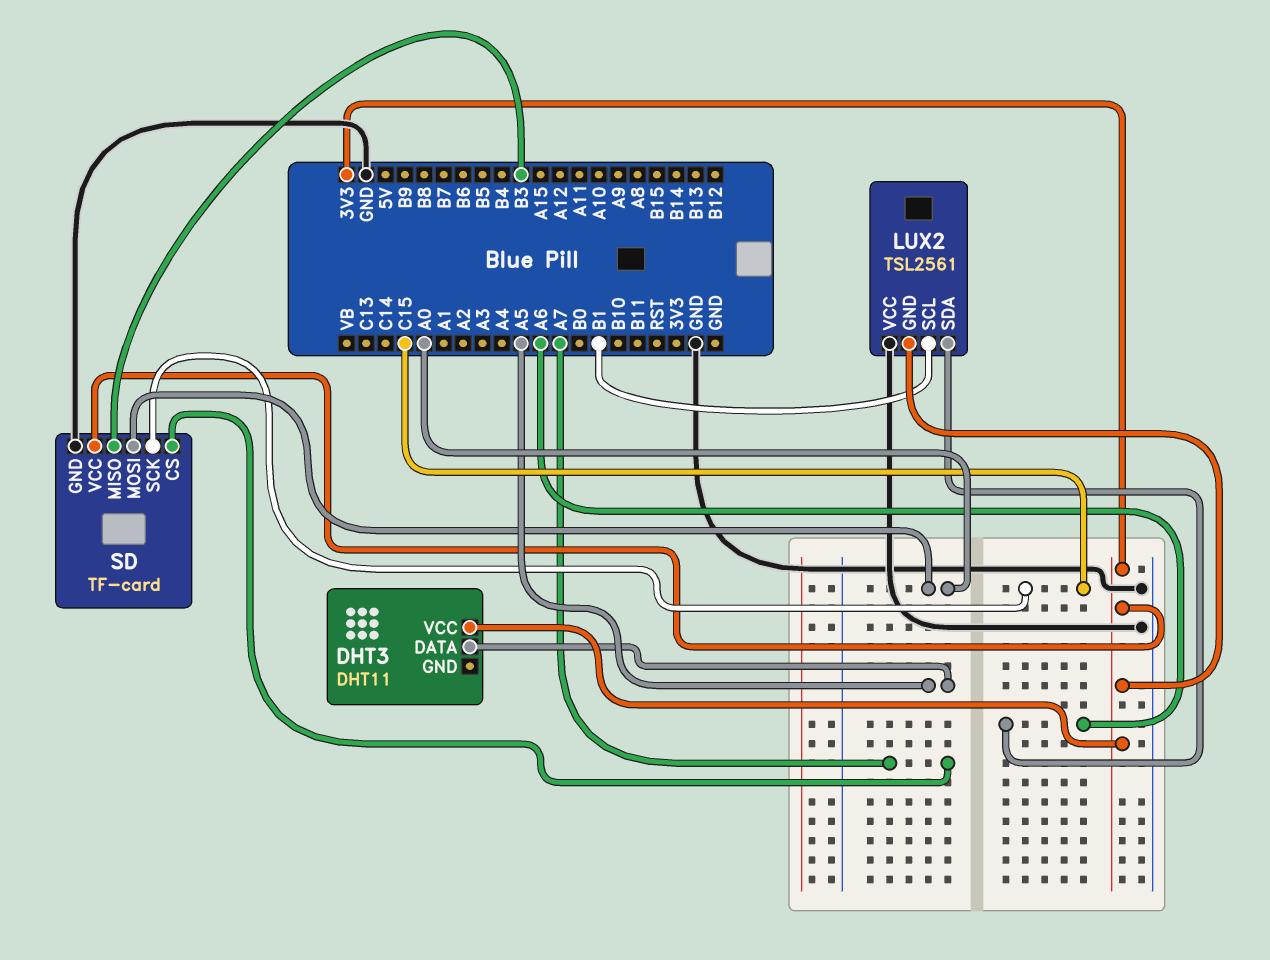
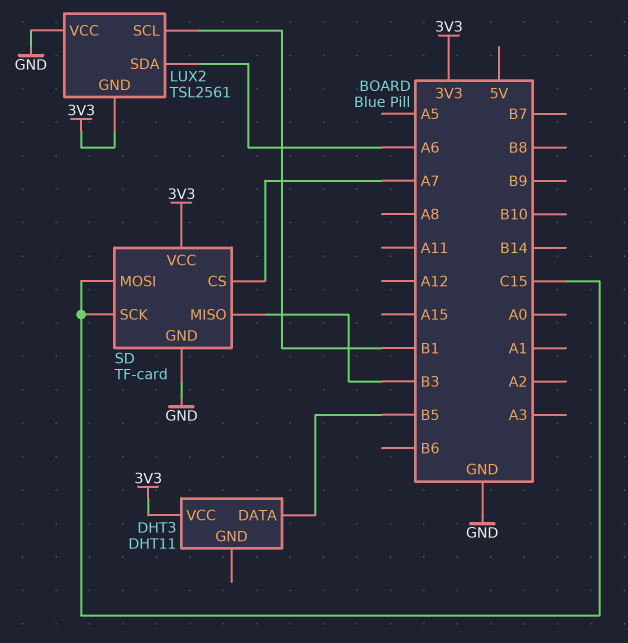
DHT3 pin DATA: A5 -> B5
SD pin MOSI: A0 -> C15

